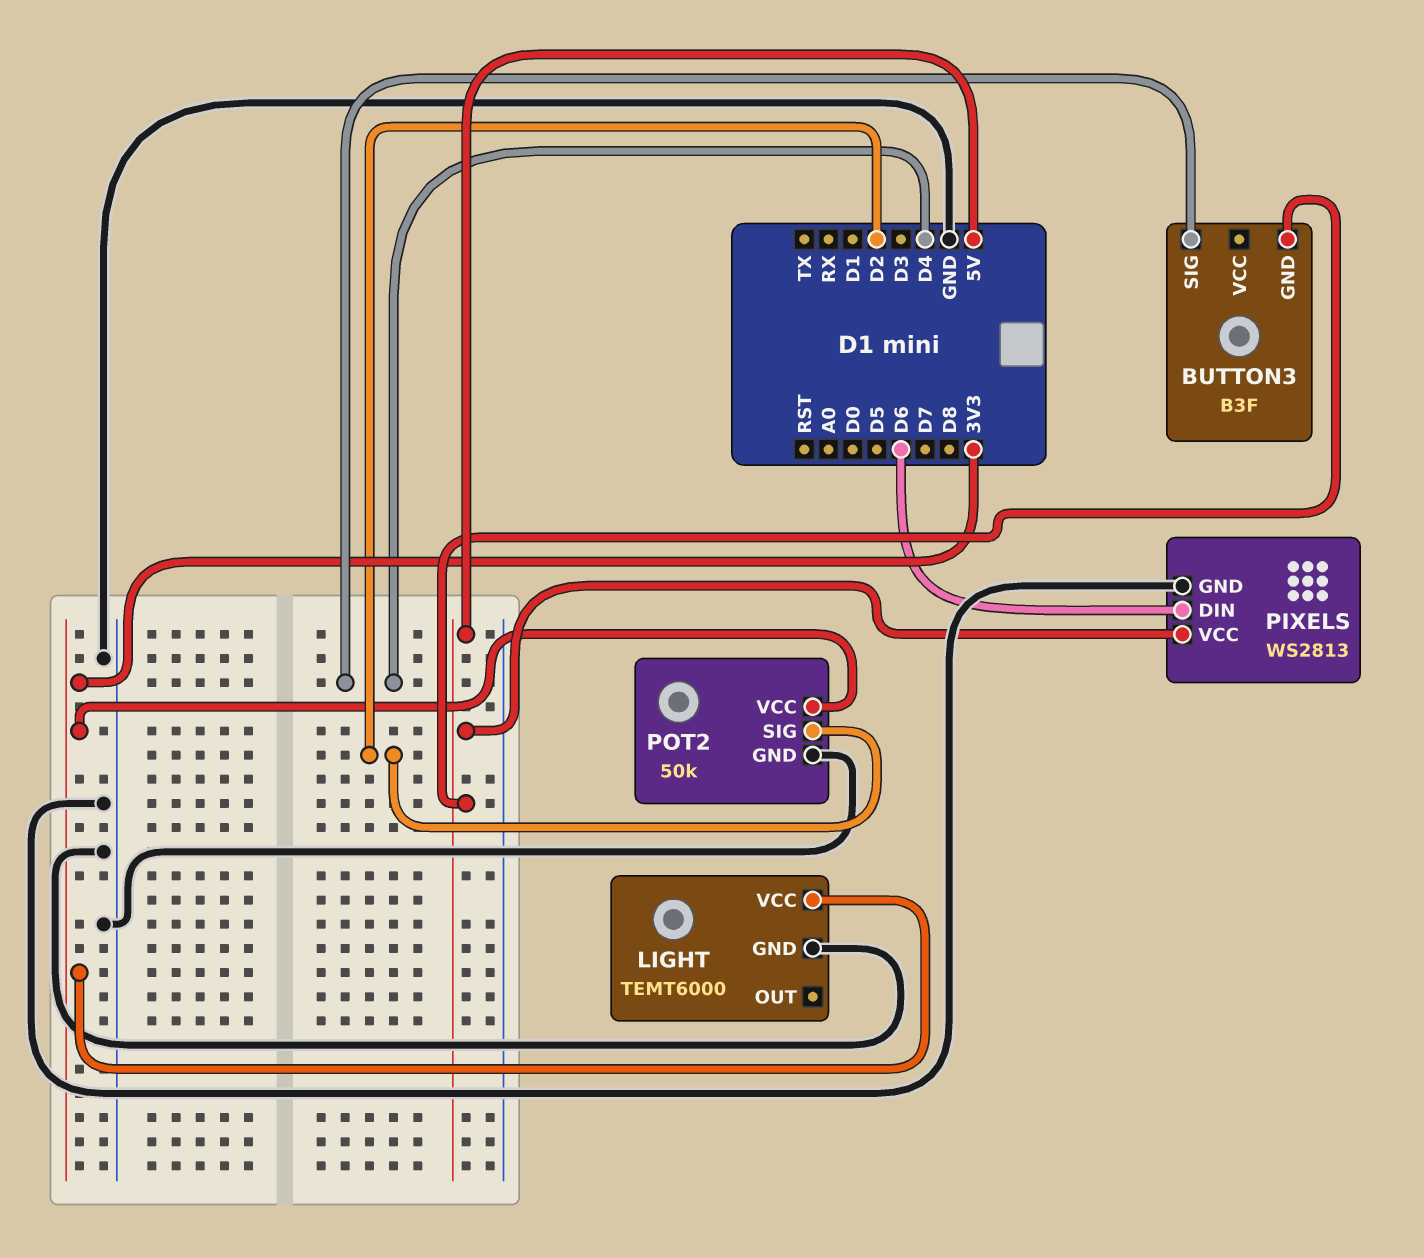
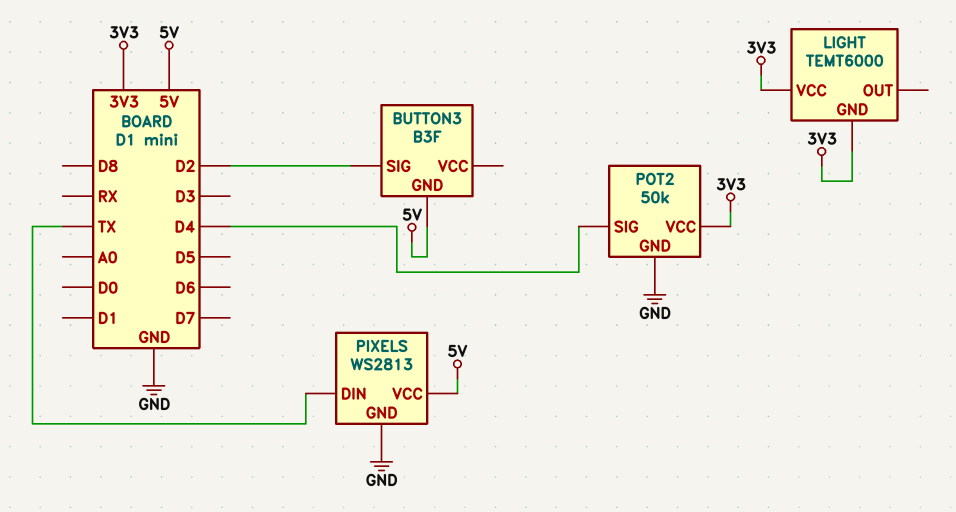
BUTTON3 pin SIG: D4 -> D2
LIGHT pin GND: GND -> 3V3
PIXELS pin DIN: D6 -> TX
POT2 pin SIG: D2 -> D4

